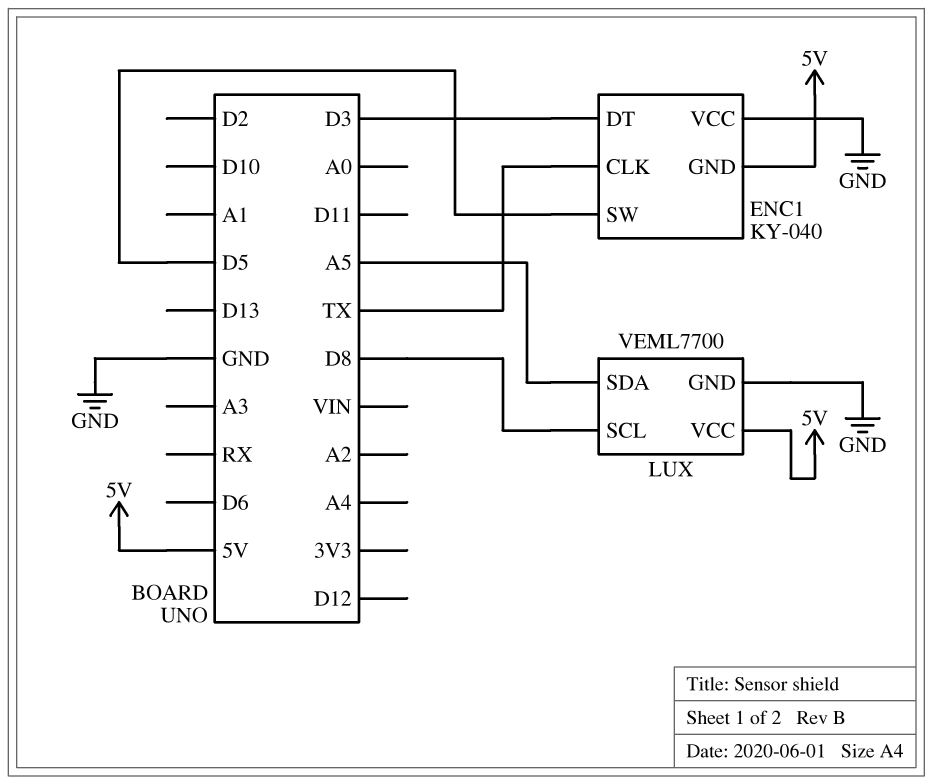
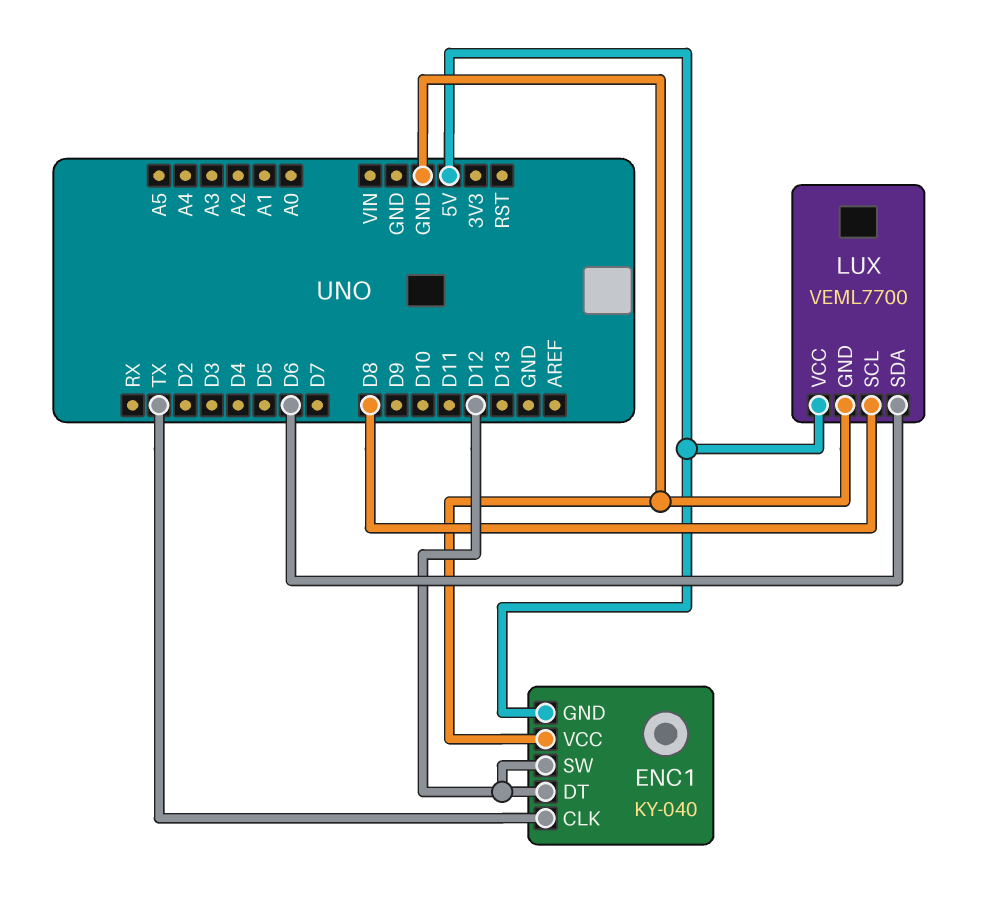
ENC1 pin DT: D3 -> D12
ENC1 pin SW: D5 -> D12
LUX pin SDA: A5 -> D6

